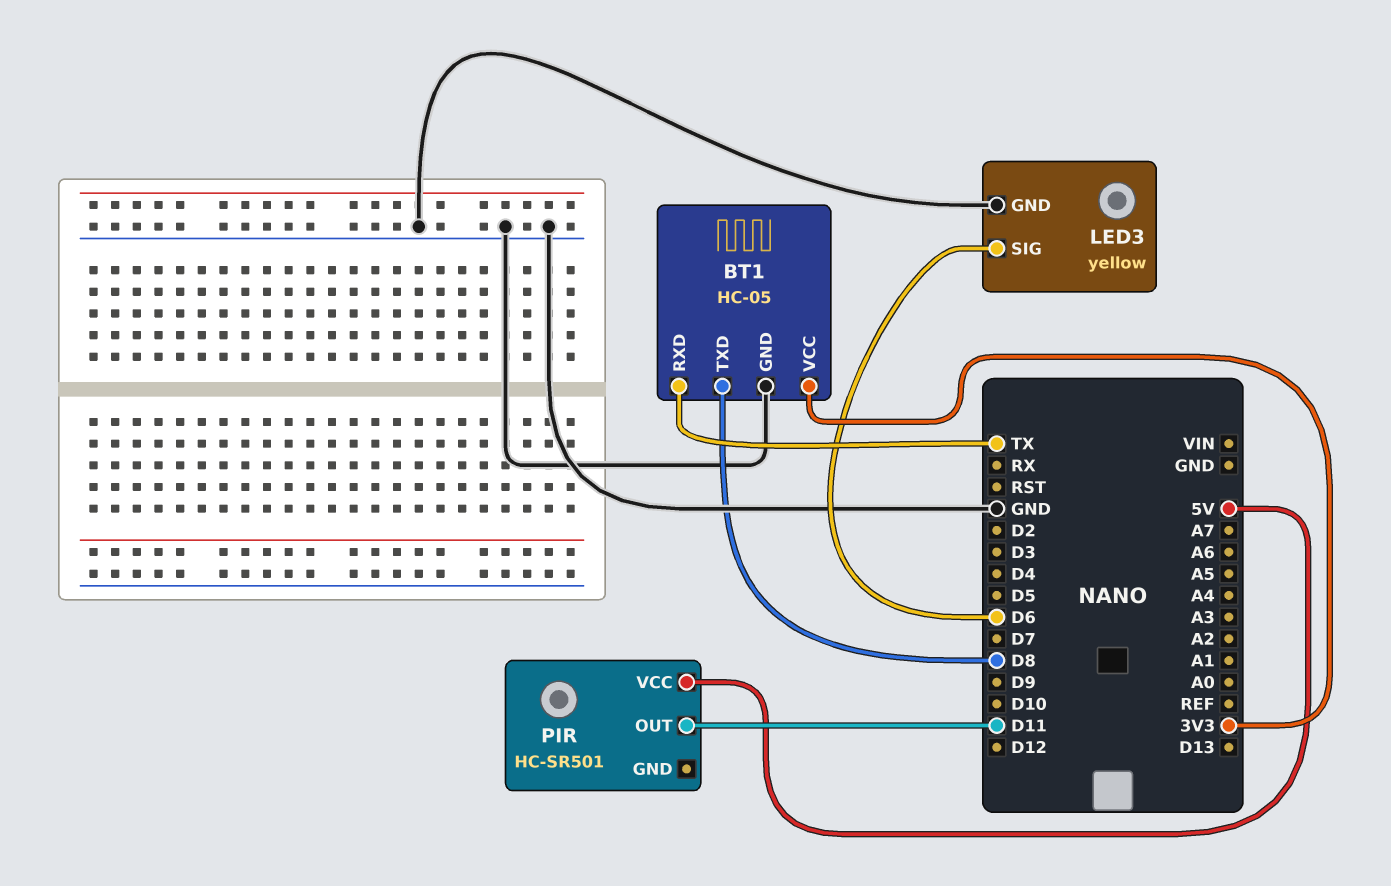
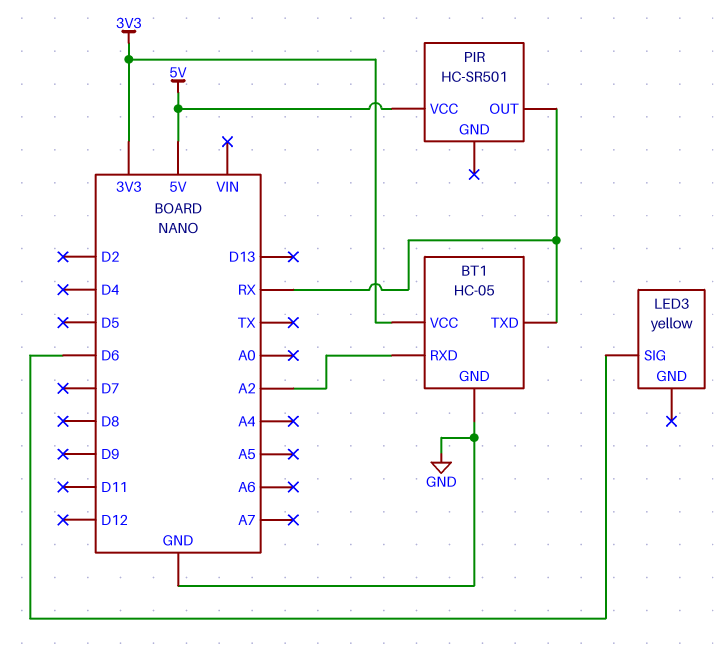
BT1 pin RXD: TX -> A2
BT1 pin TXD: D8 -> RX
LED3 pin GND: GND -> none
PIR pin OUT: D11 -> RX

